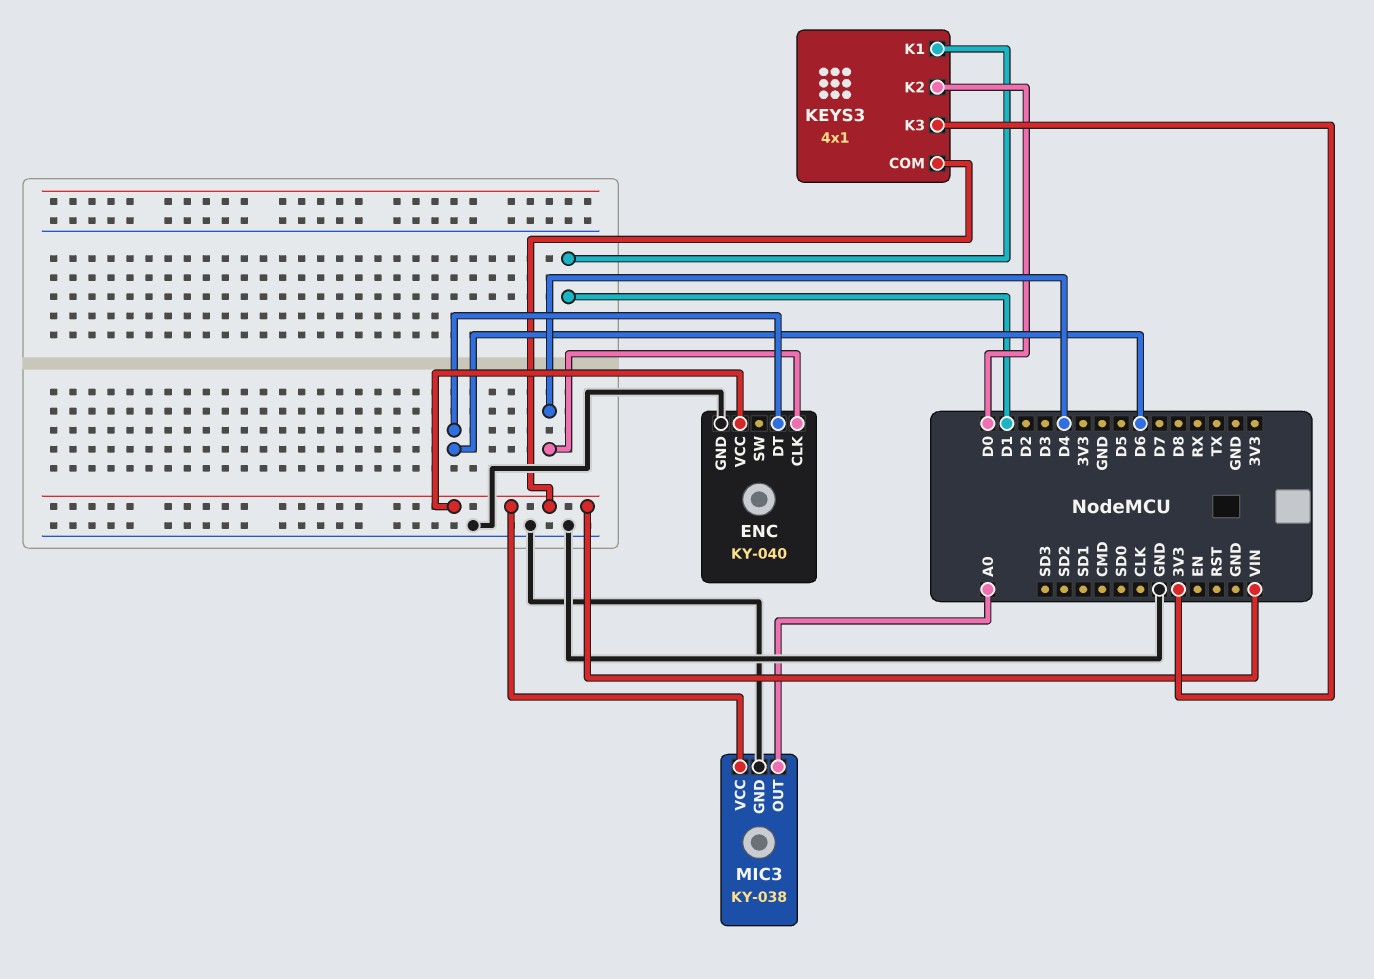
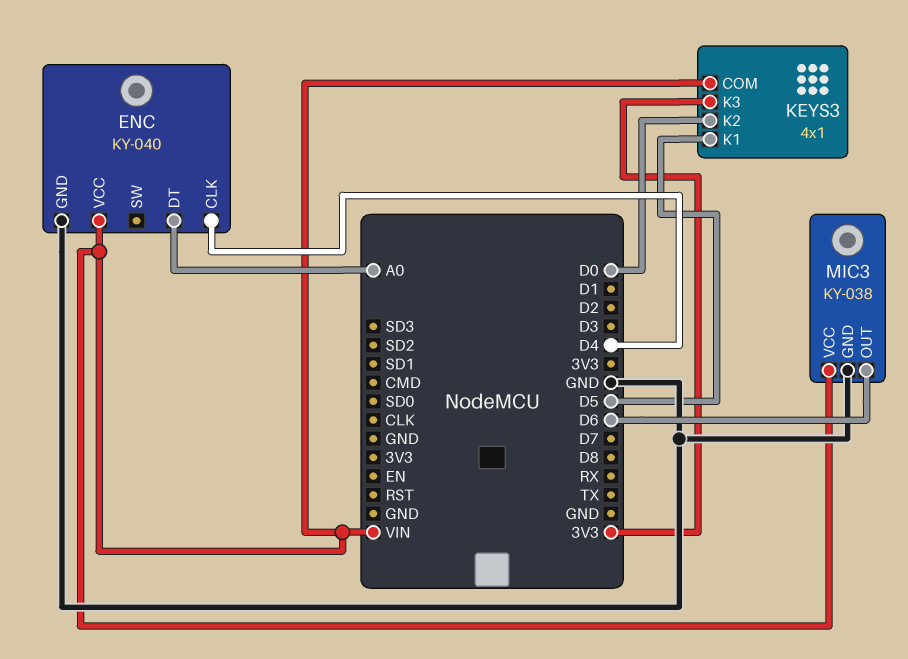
ENC pin DT: D6 -> A0
KEYS3 pin K1: D1 -> D5
MIC3 pin OUT: A0 -> D6

